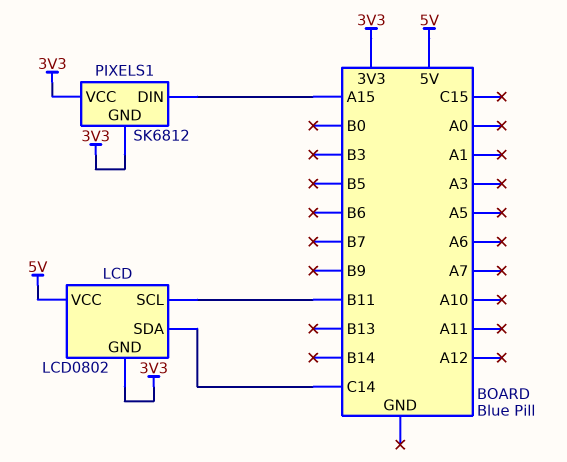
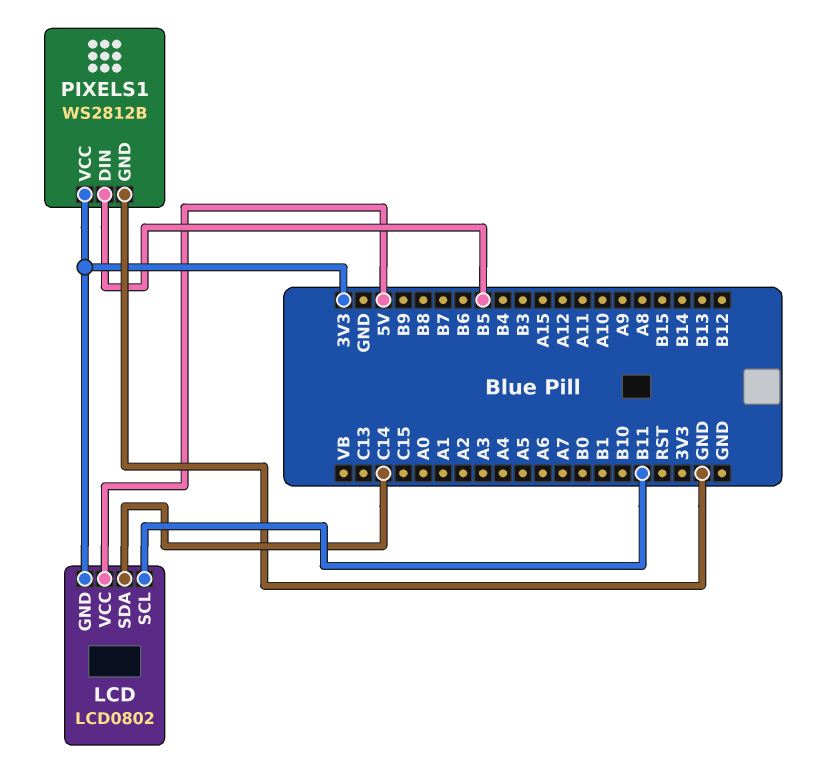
PIXELS1: SK6812 -> WS2812B
PIXELS1 pin DIN: A15 -> B5
PIXELS1 pin GND: 3V3 -> GND

